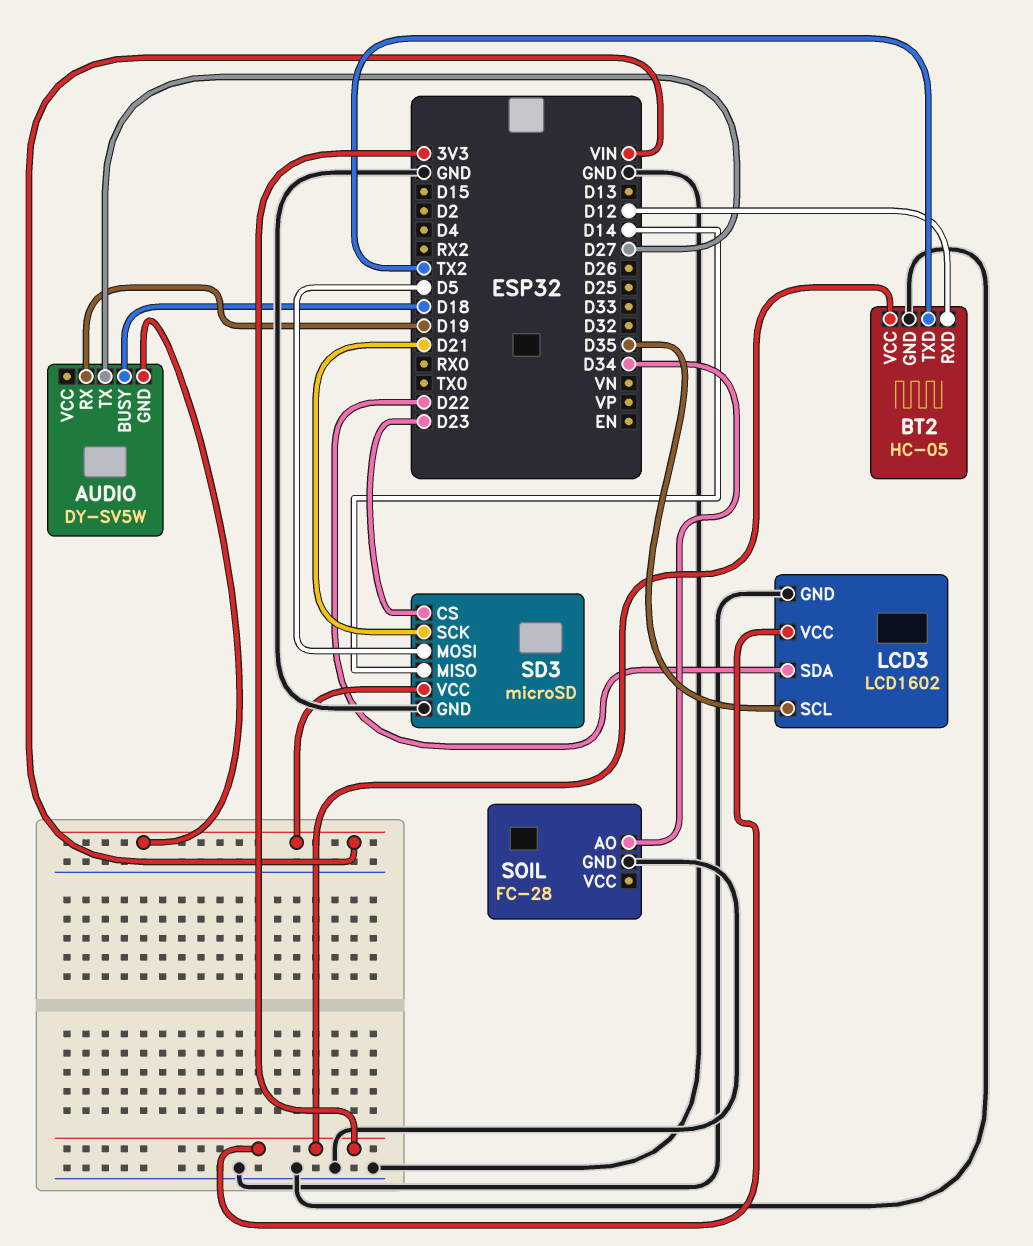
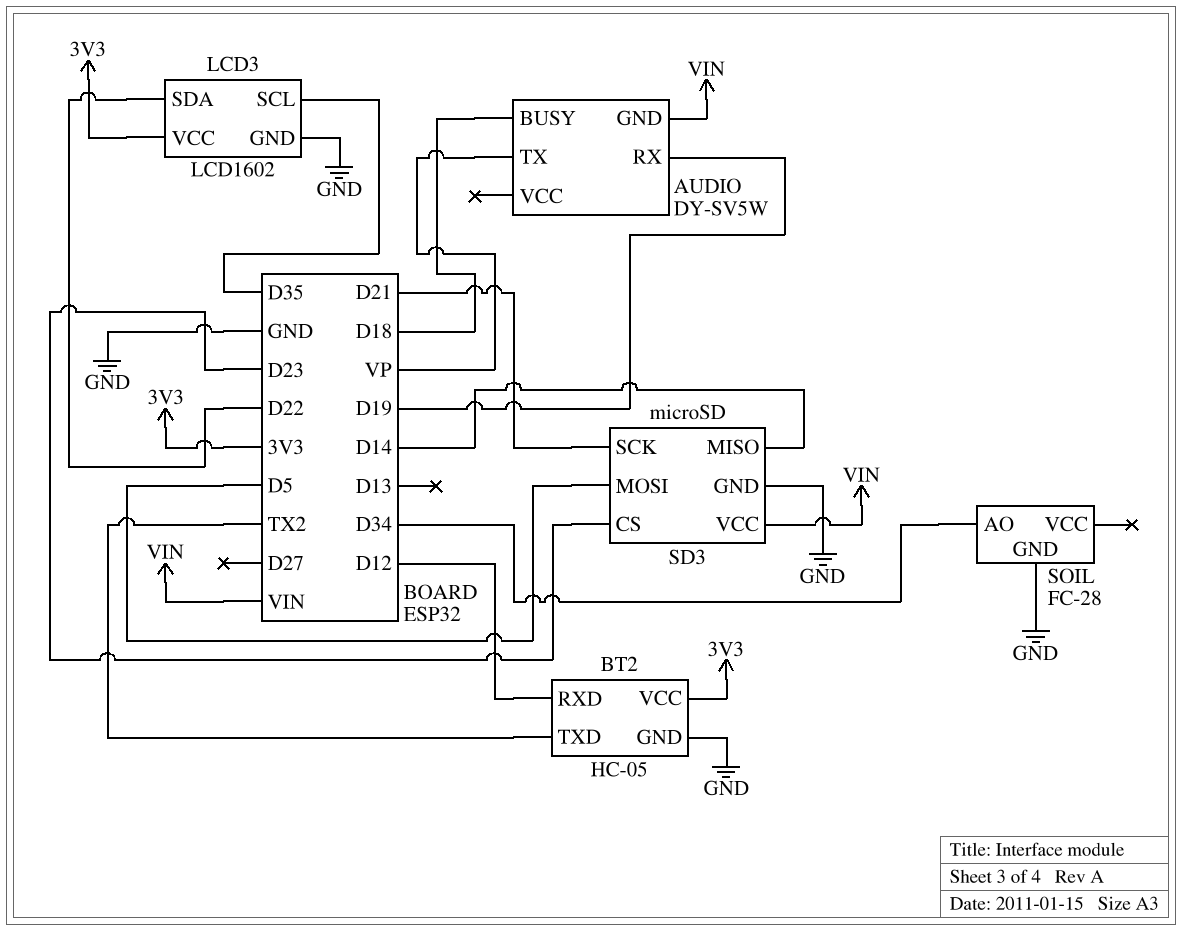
AUDIO pin TX: D27 -> VP

